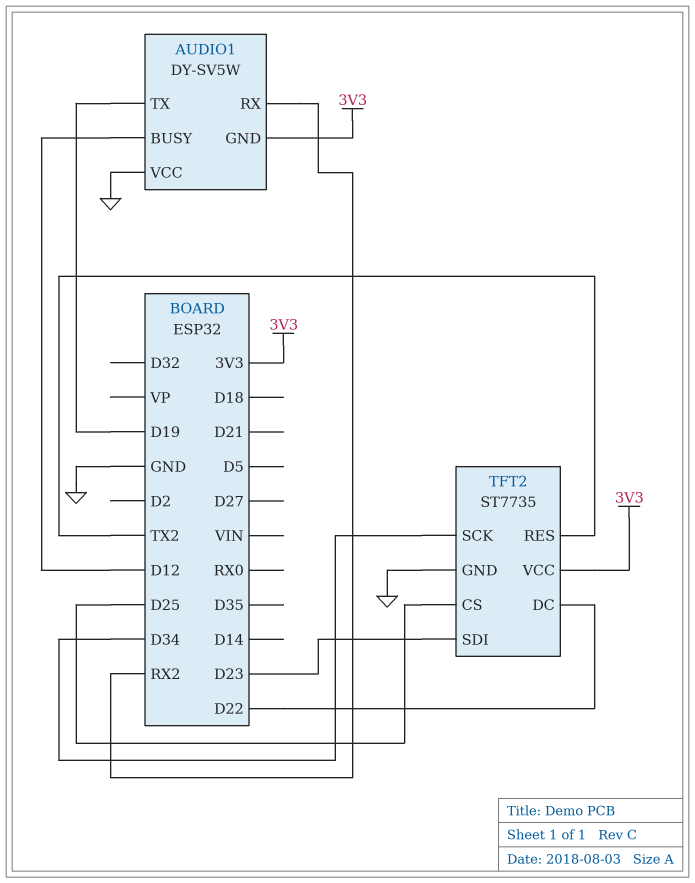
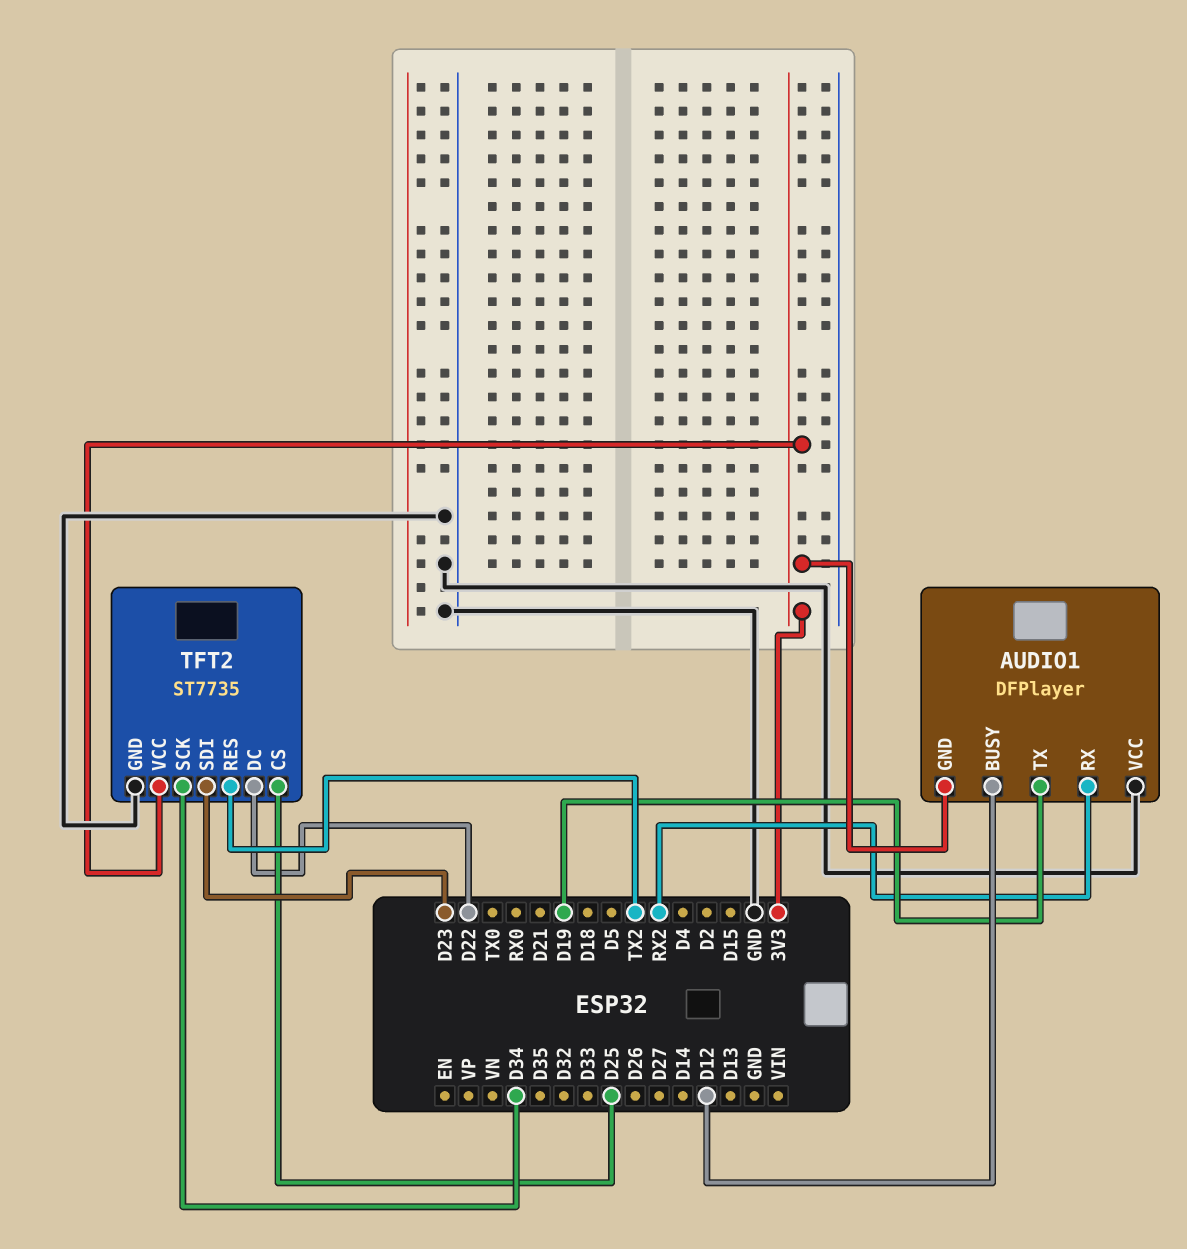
AUDIO1: DY-SV5W -> DFPlayer

